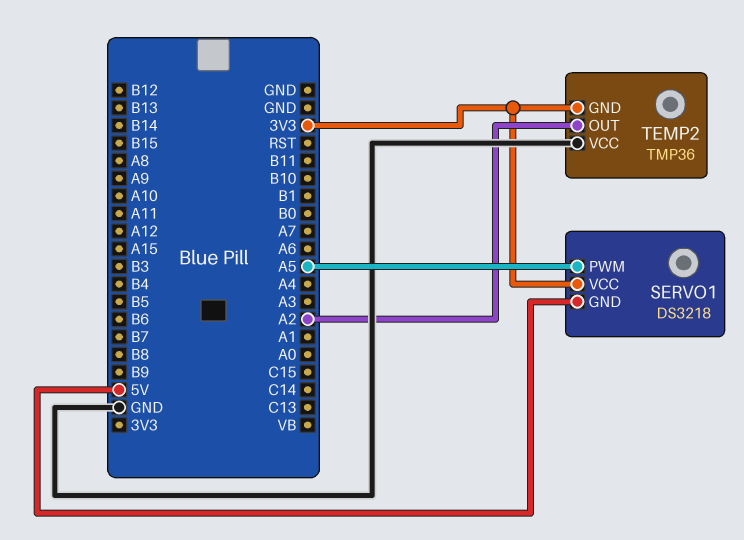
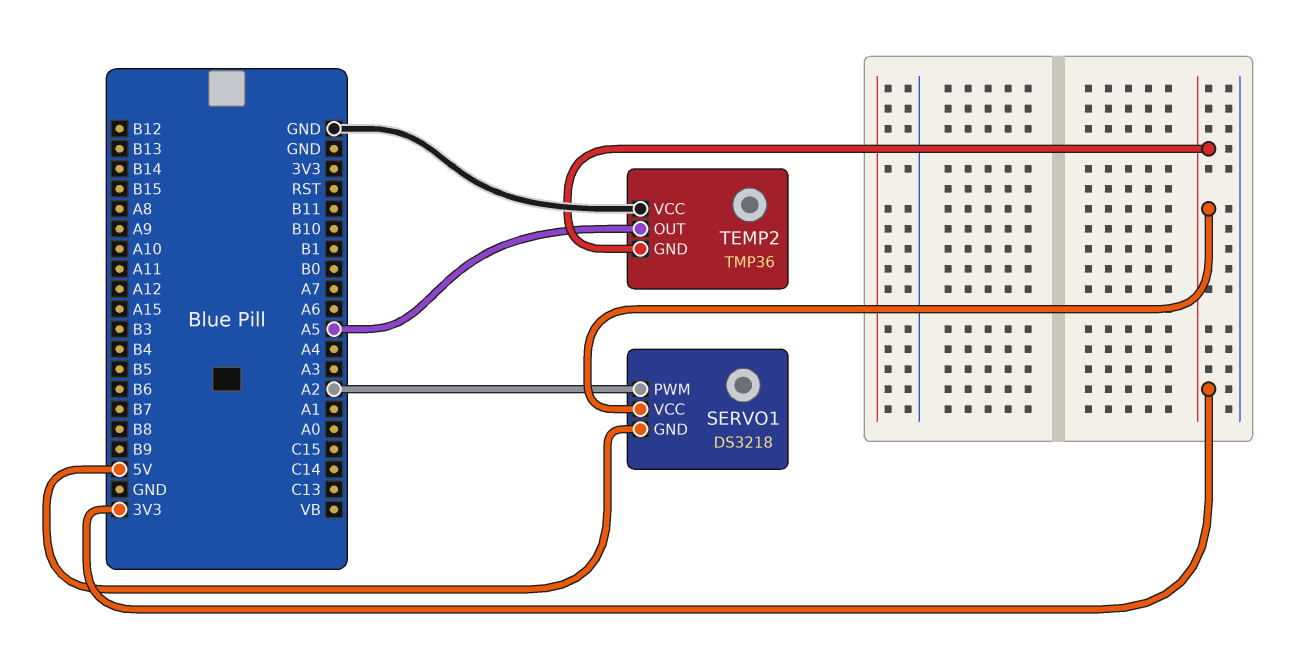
SERVO1 pin PWM: A5 -> A2
TEMP2 pin OUT: A2 -> A5

